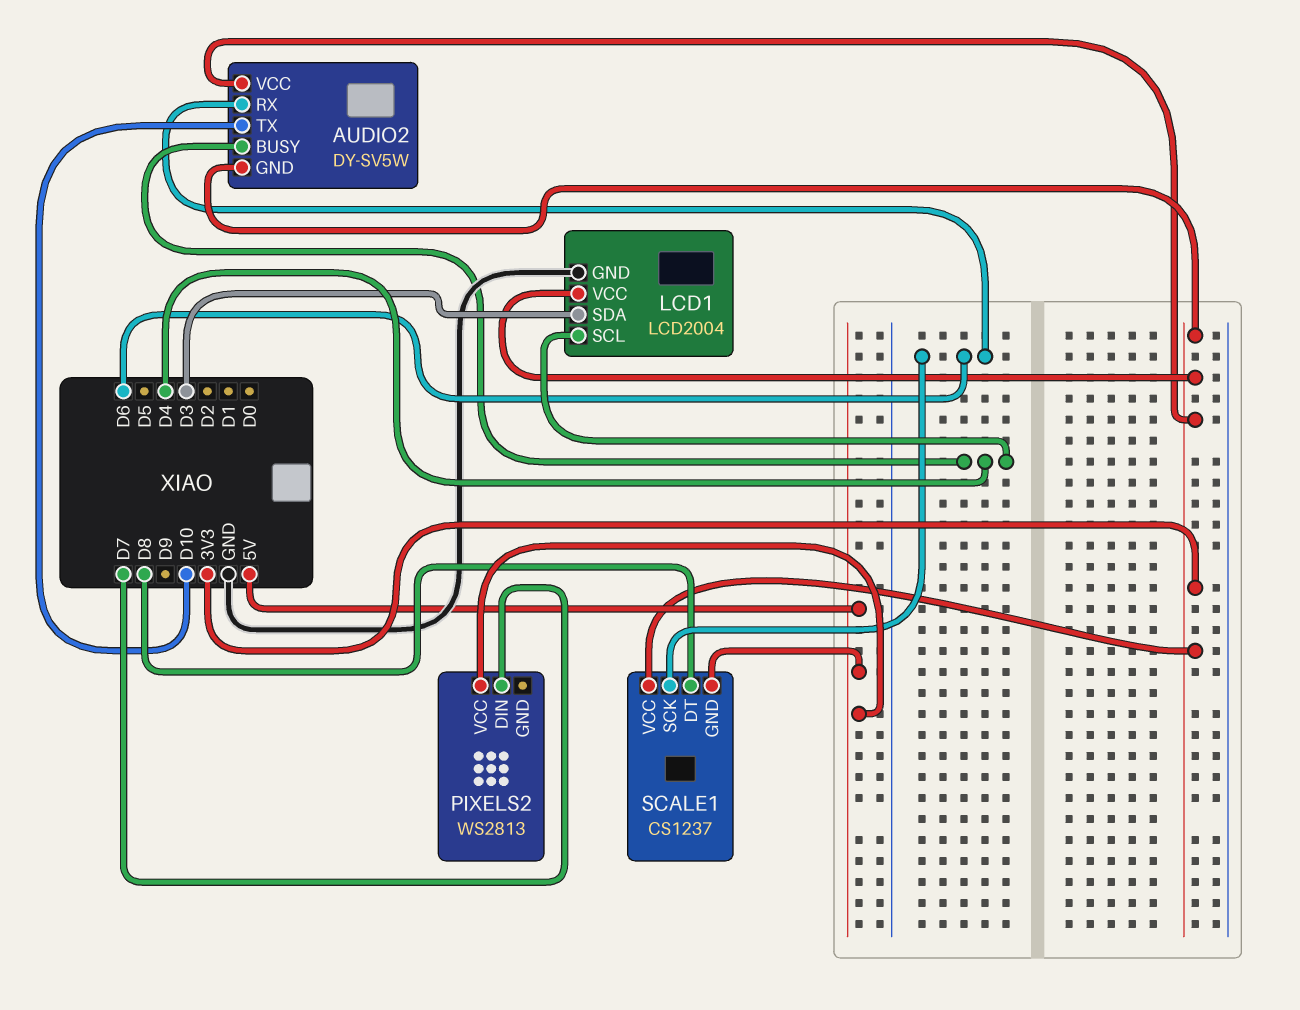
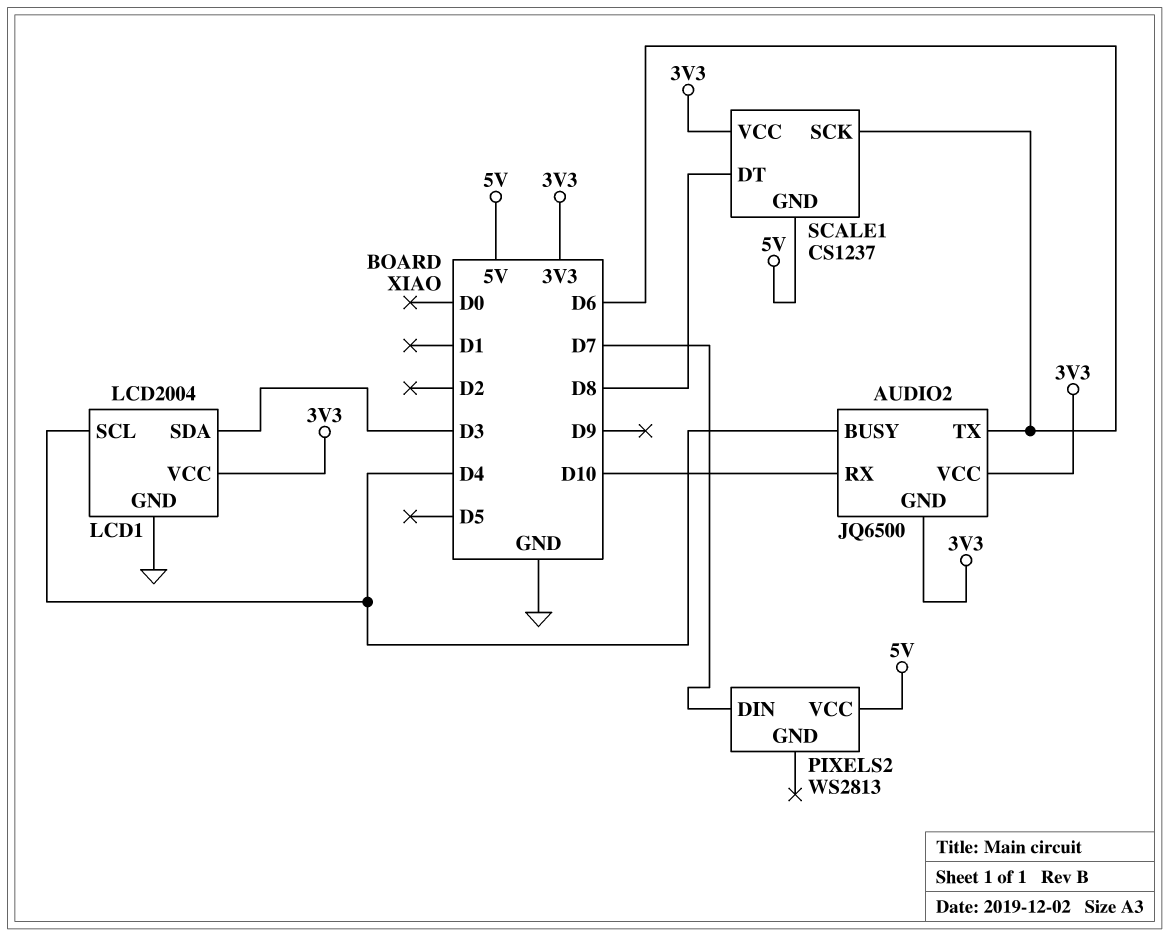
AUDIO2: DY-SV5W -> JQ6500
AUDIO2 pin RX: D6 -> D10
AUDIO2 pin TX: D10 -> D6

